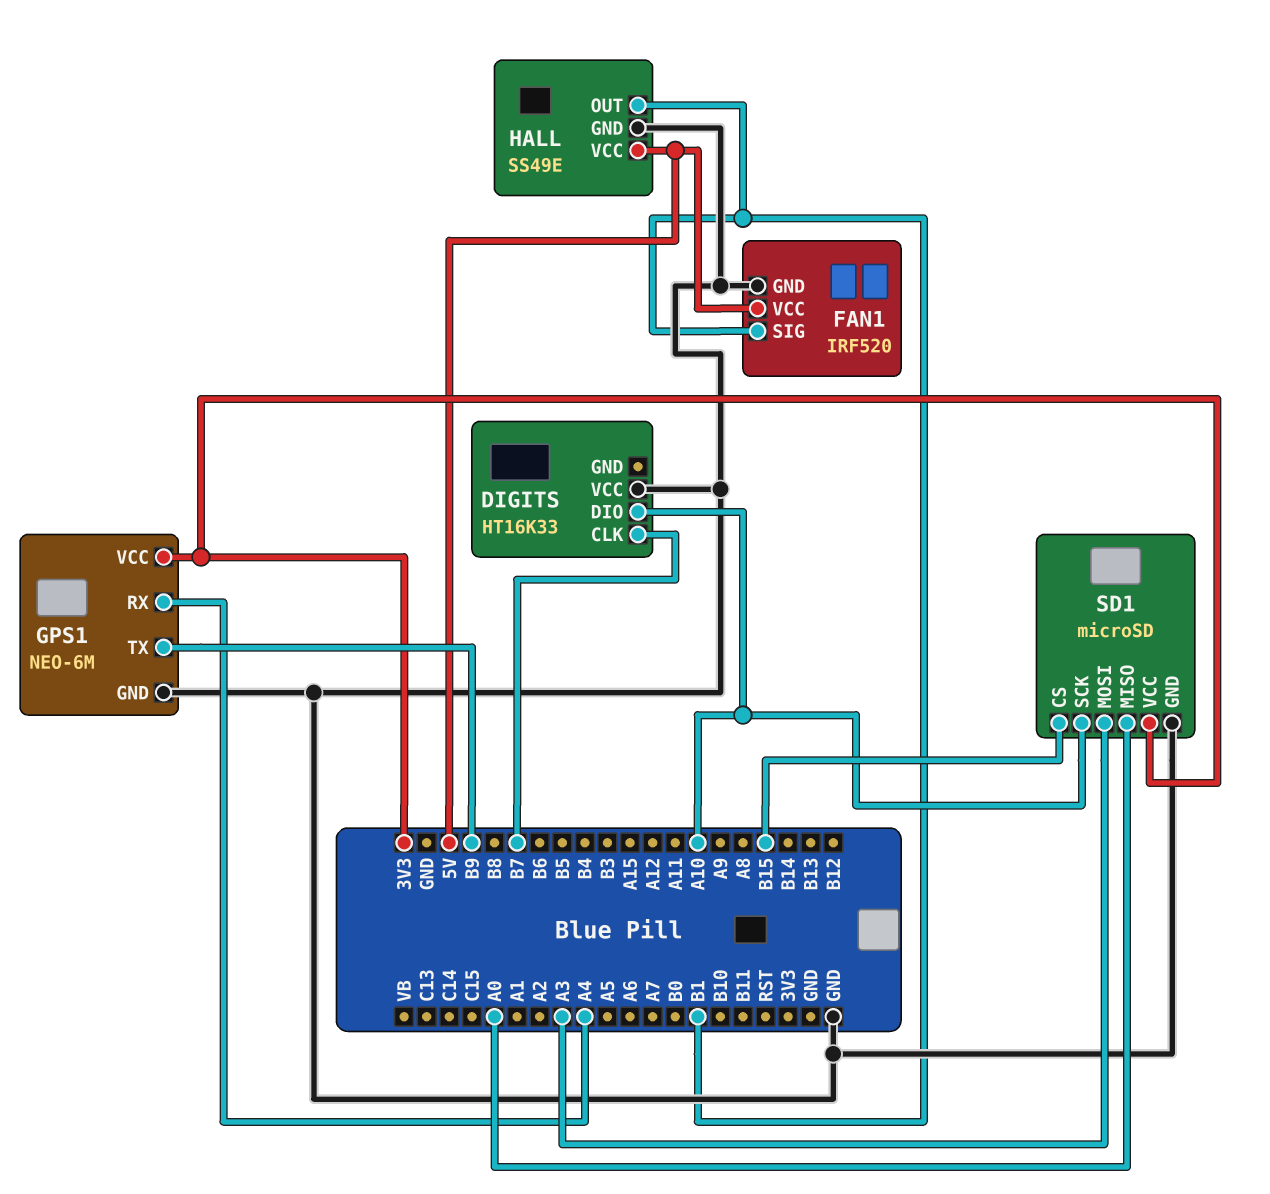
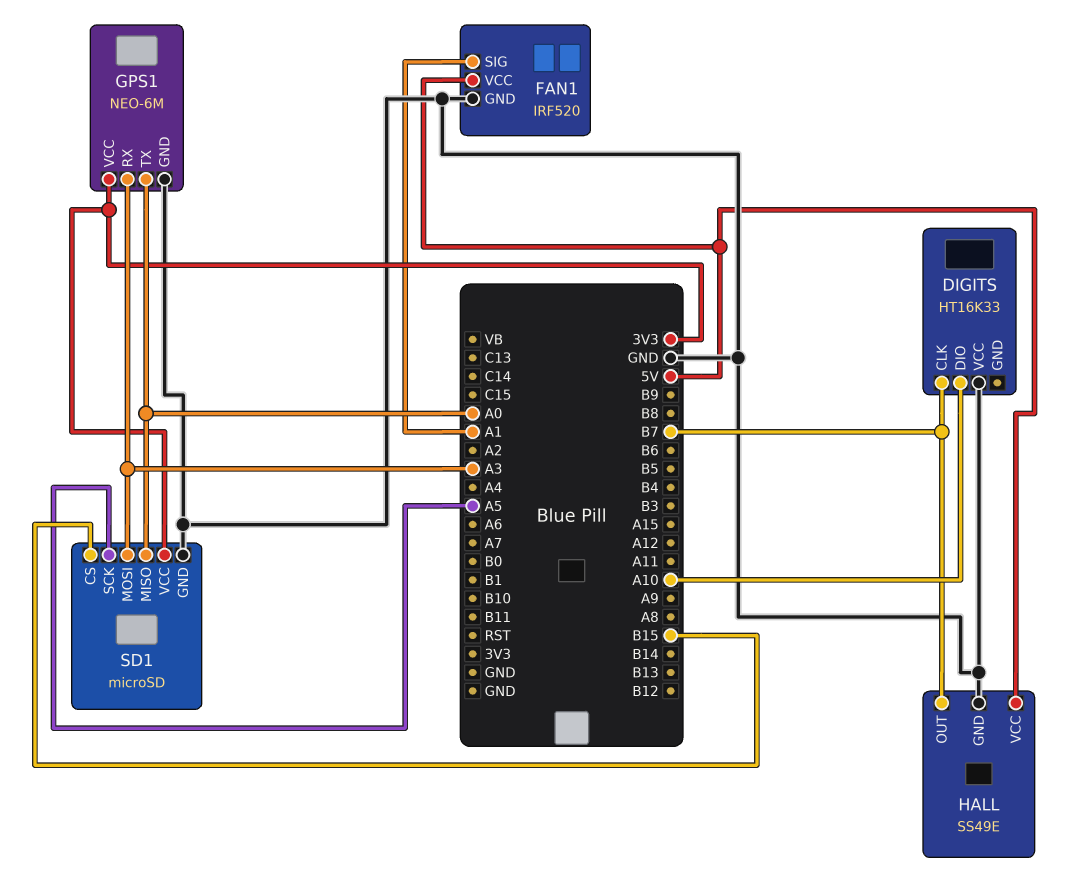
FAN1 pin SIG: B1 -> A1
GPS1 pin RX: A4 -> A3
GPS1 pin TX: B9 -> A0
HALL pin OUT: B1 -> B7
SD1 pin SCK: A10 -> A5

